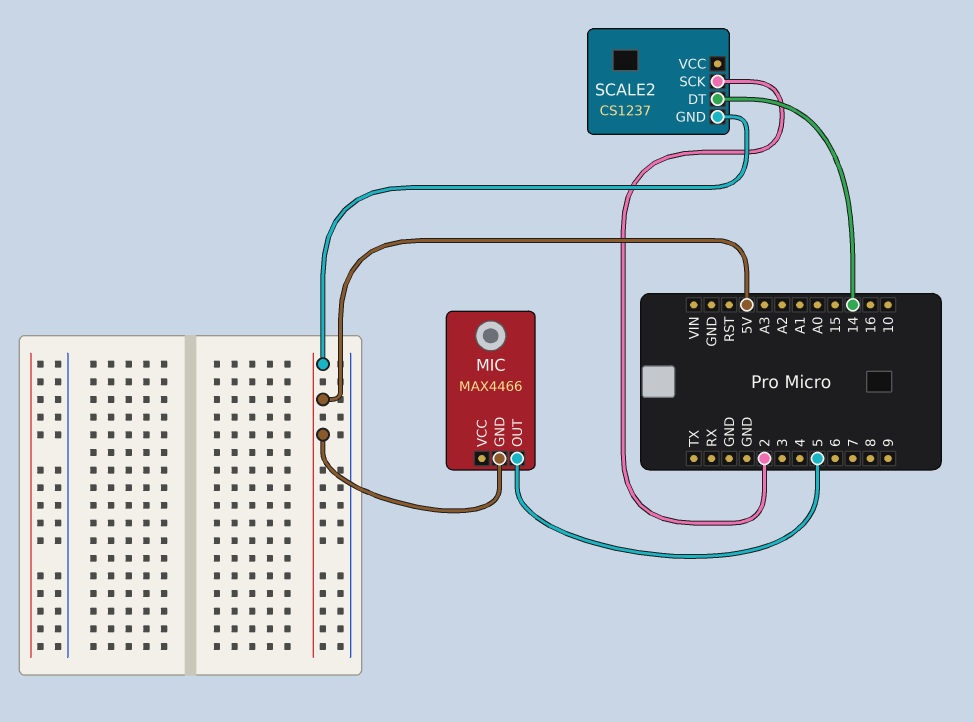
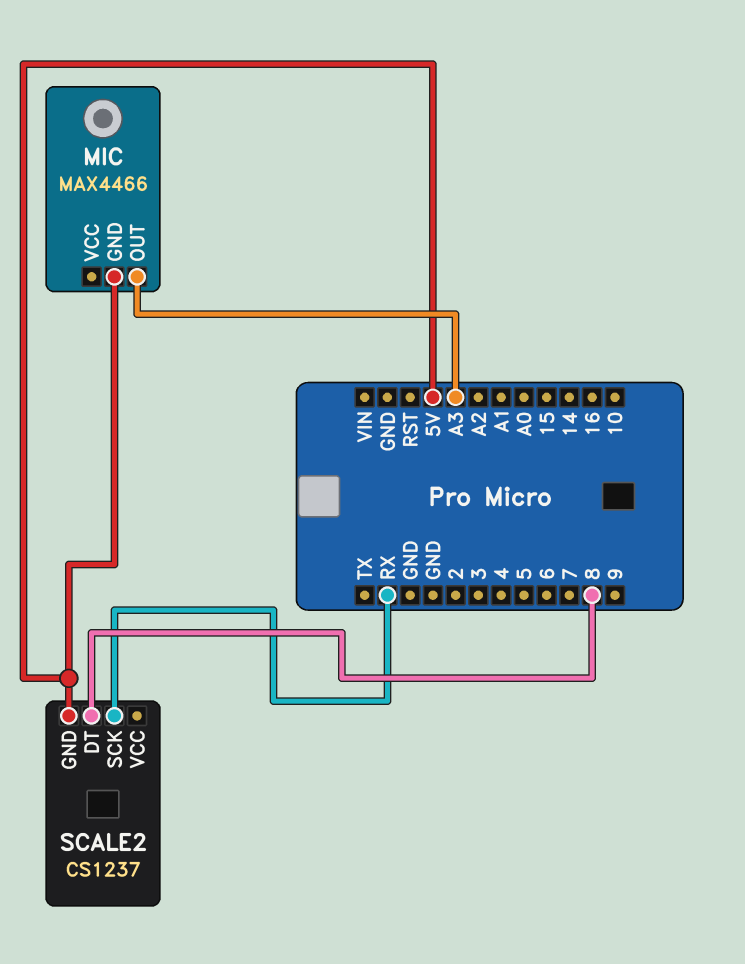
MIC pin OUT: 5 -> A3
SCALE2 pin DT: 14 -> 8
SCALE2 pin SCK: 2 -> RX

